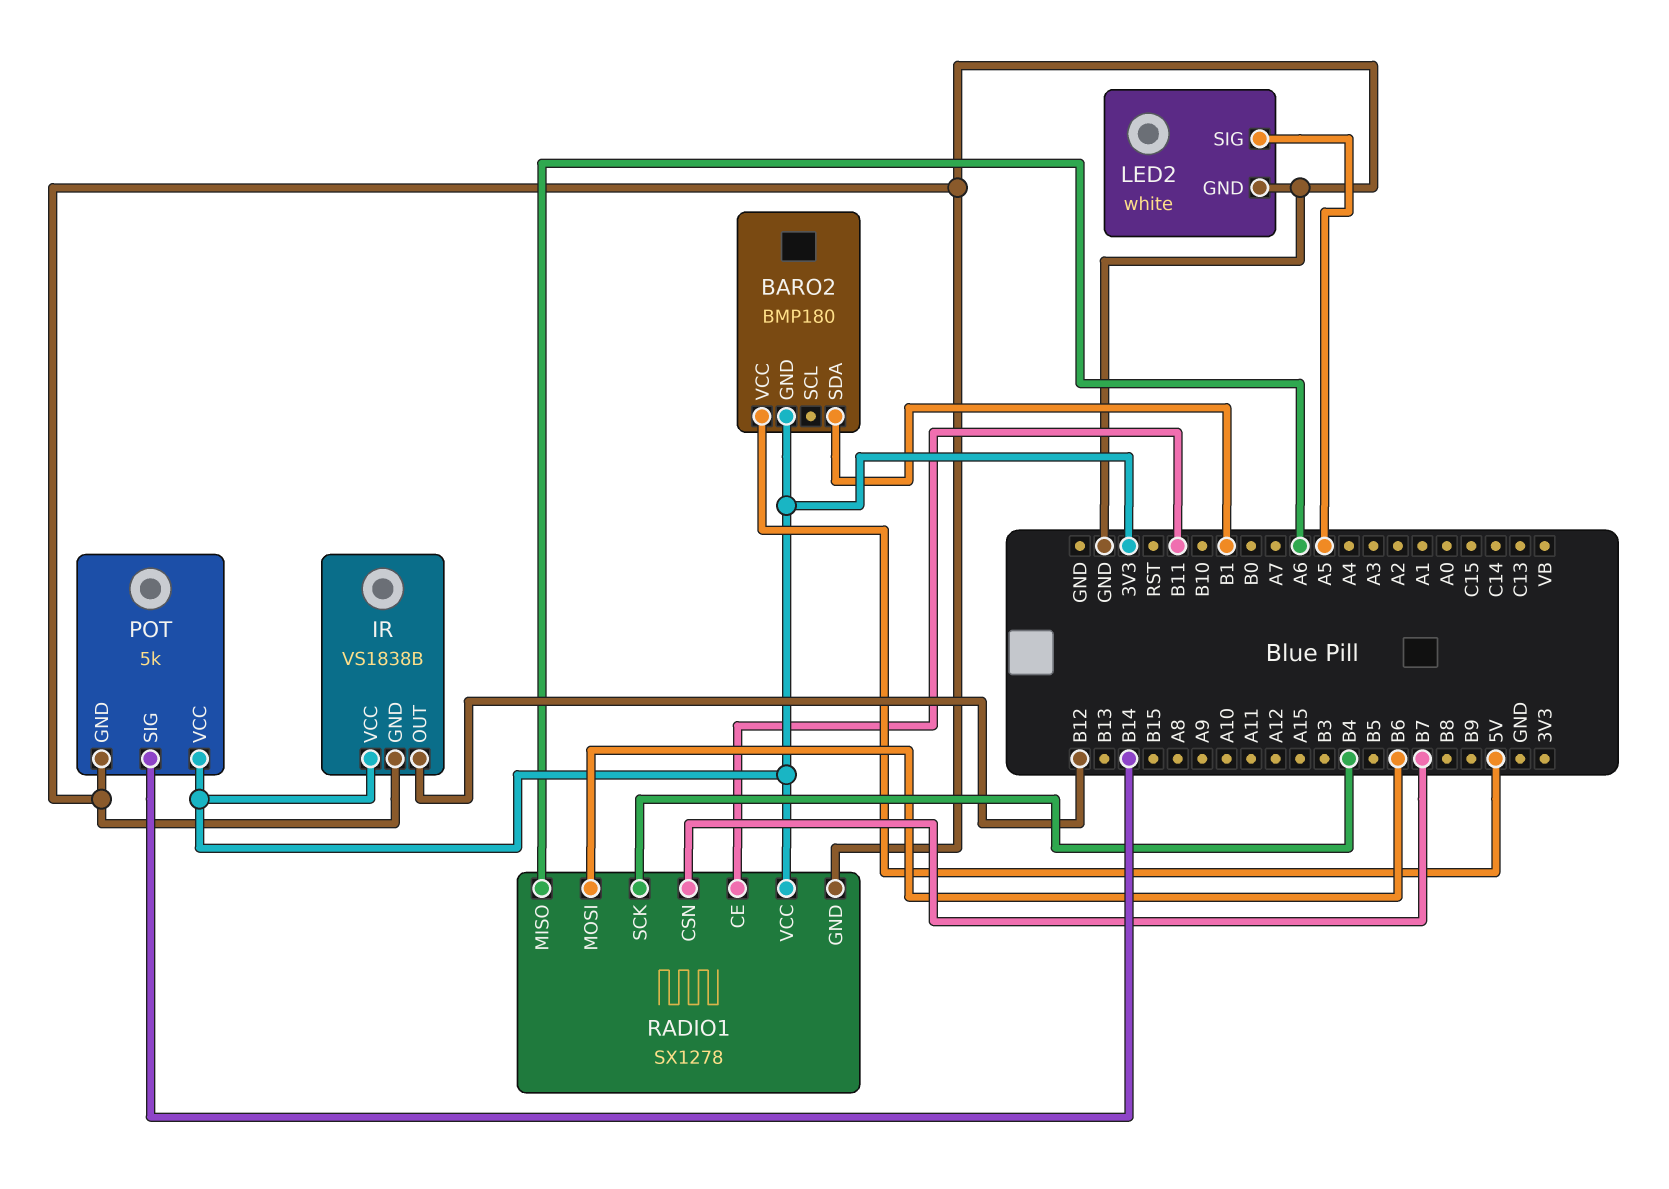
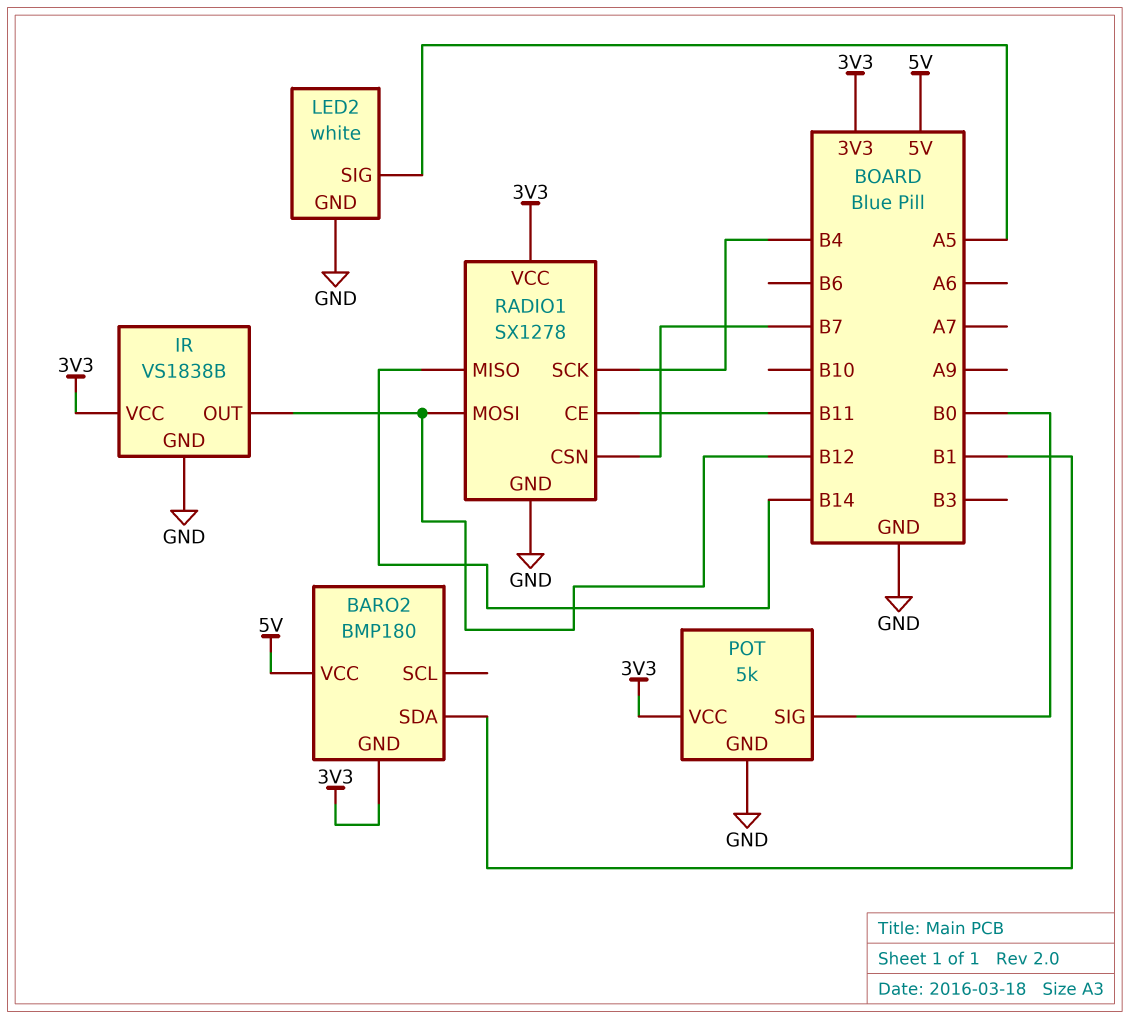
POT pin SIG: B14 -> B0
RADIO1 pin MISO: A6 -> B14
RADIO1 pin MOSI: B6 -> B12

